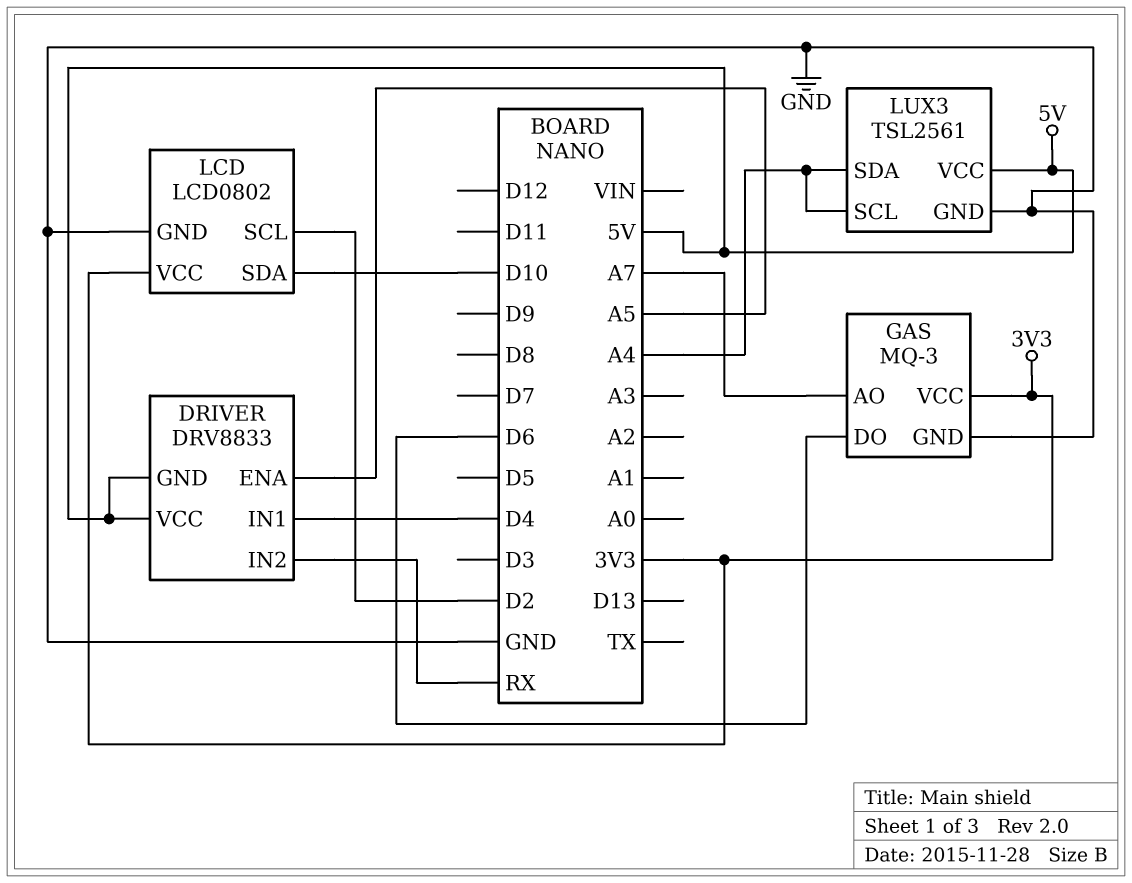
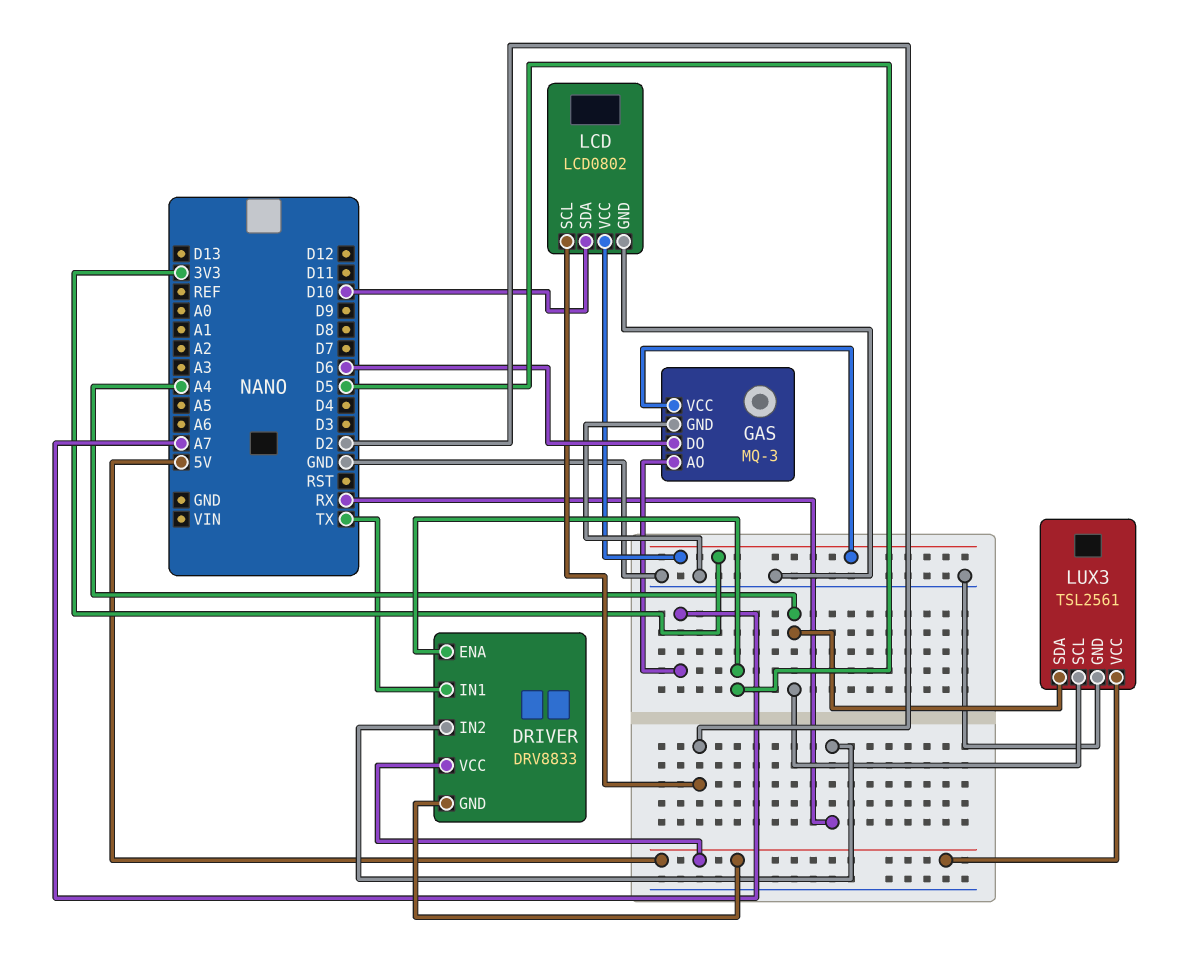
DRIVER pin ENA: A5 -> D5
DRIVER pin IN1: D4 -> TX

